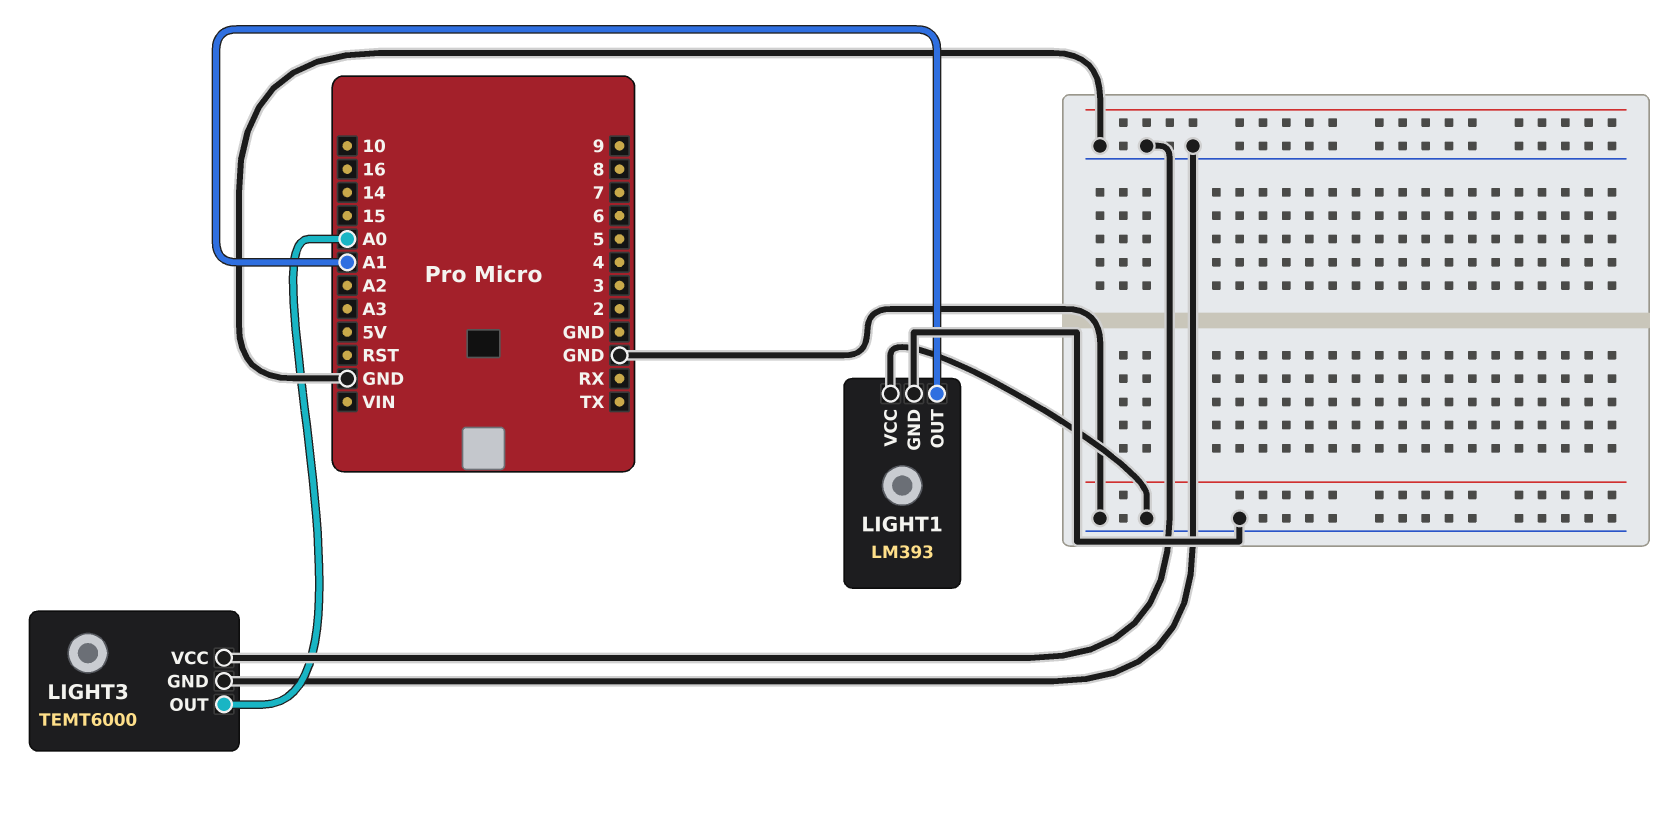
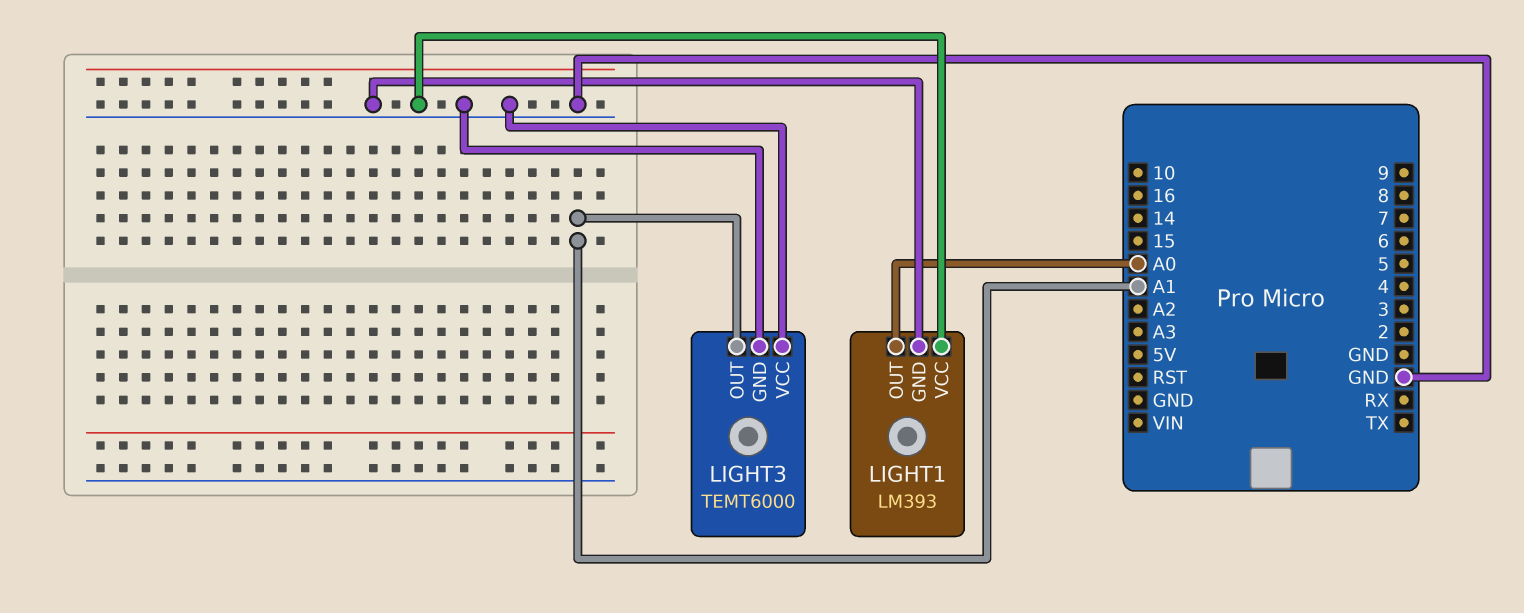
LIGHT1 pin OUT: A1 -> A0
LIGHT3 pin OUT: A0 -> A1

